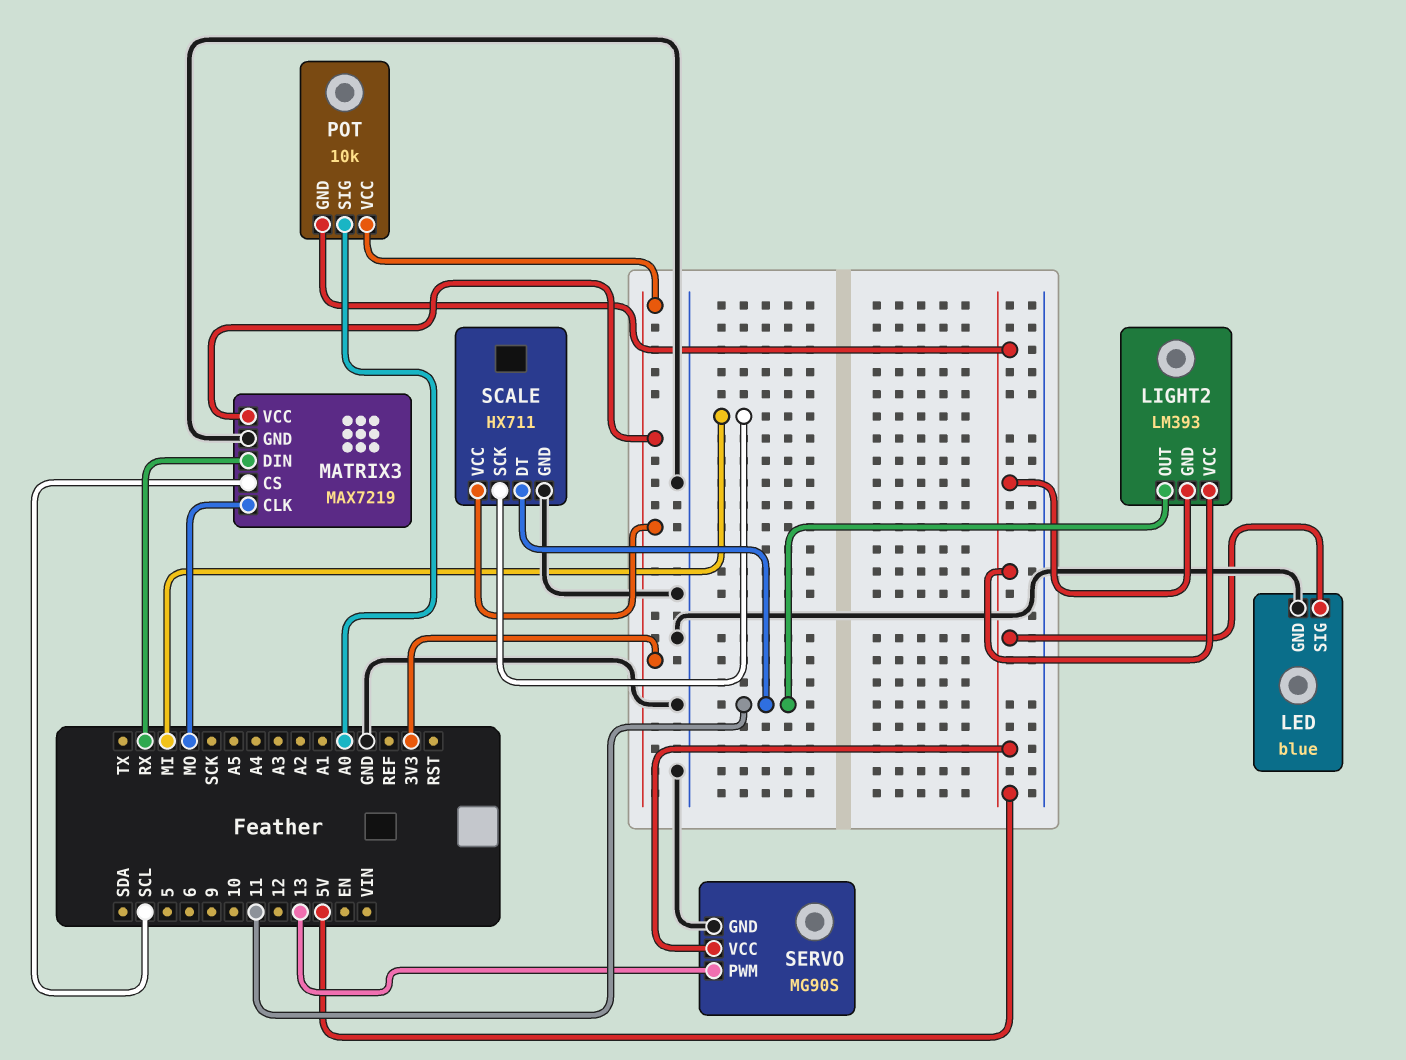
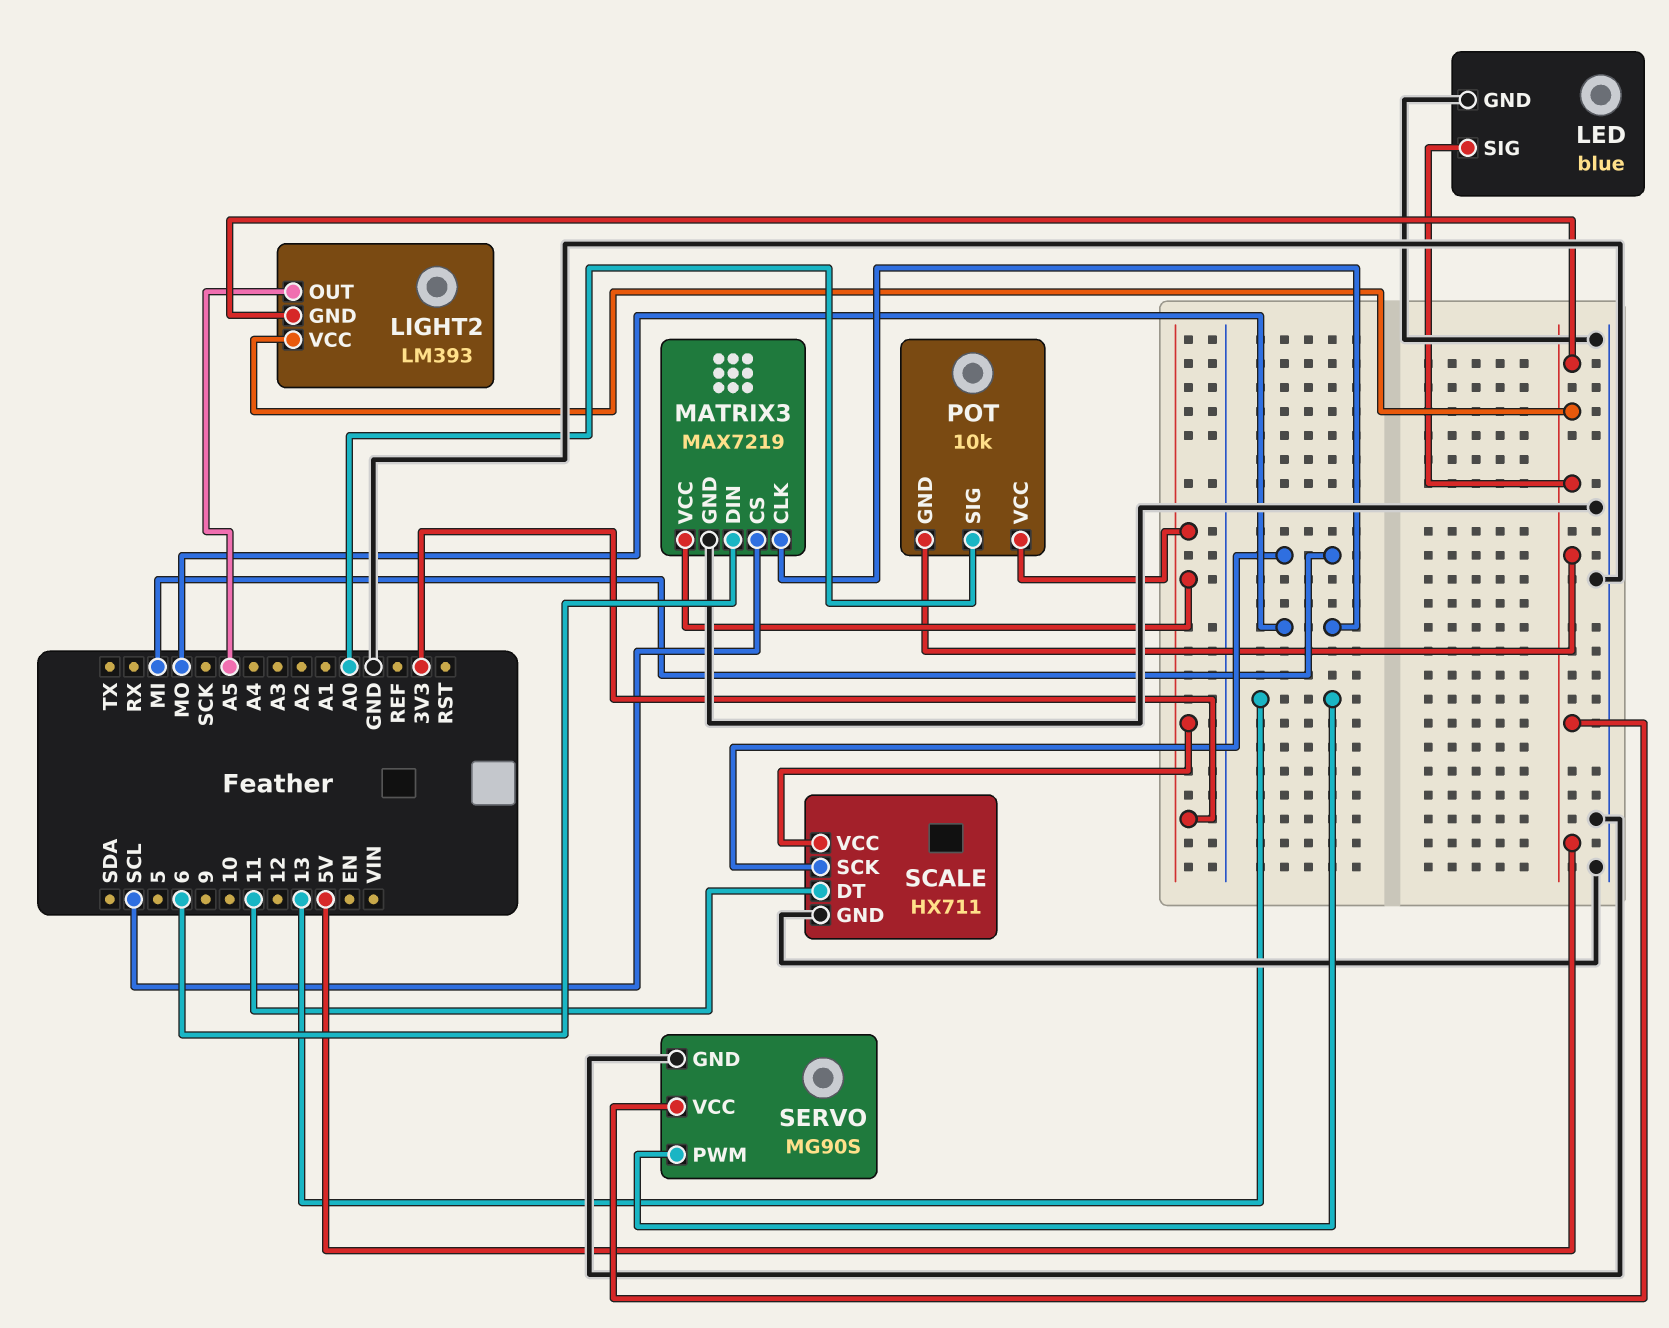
LIGHT2 pin OUT: 11 -> A5
MATRIX3 pin DIN: RX -> 6

